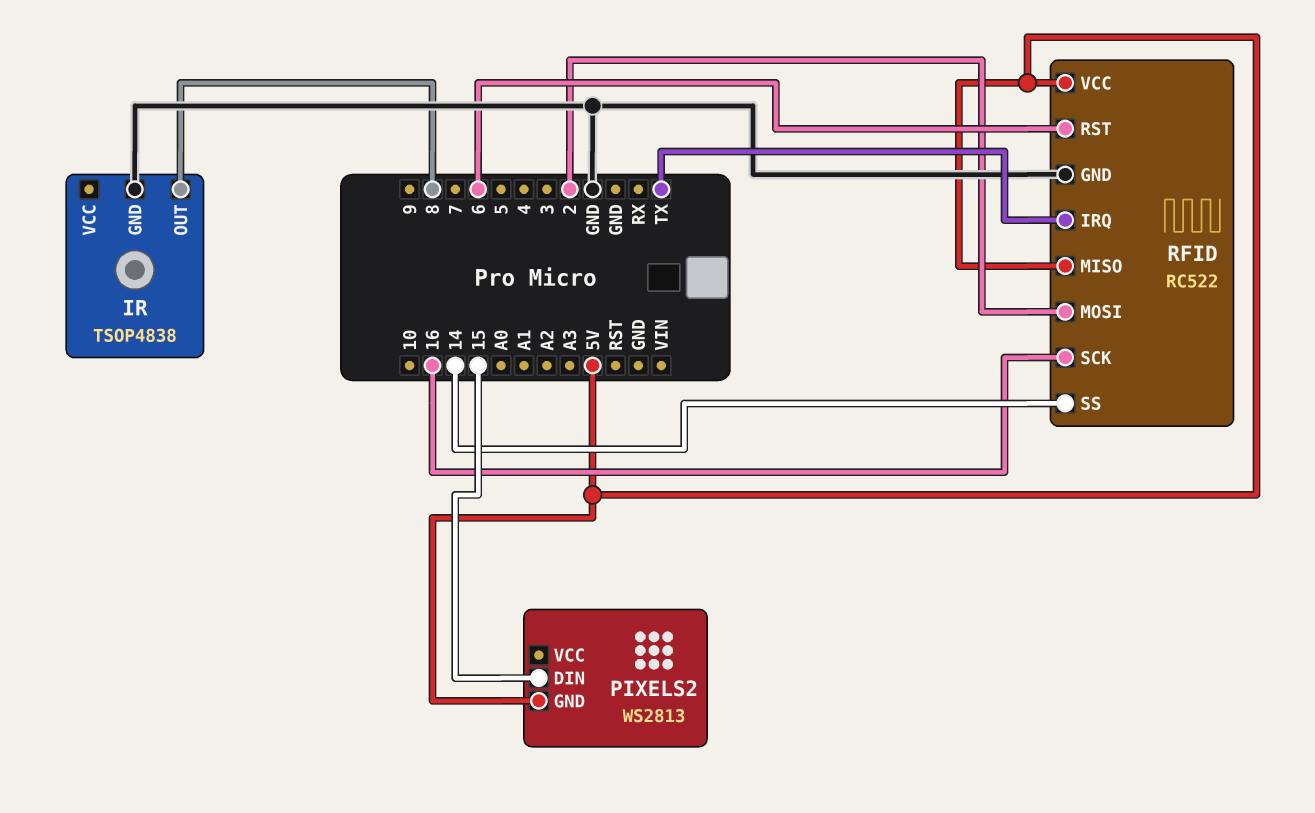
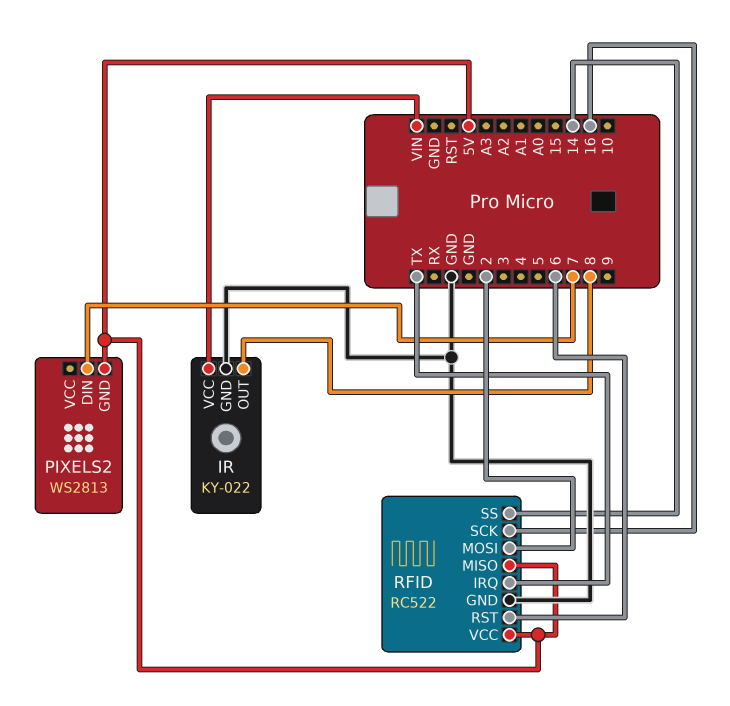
IR: TSOP4838 -> KY-022
IR pin VCC: none -> VIN
PIXELS2 pin DIN: 15 -> 7

